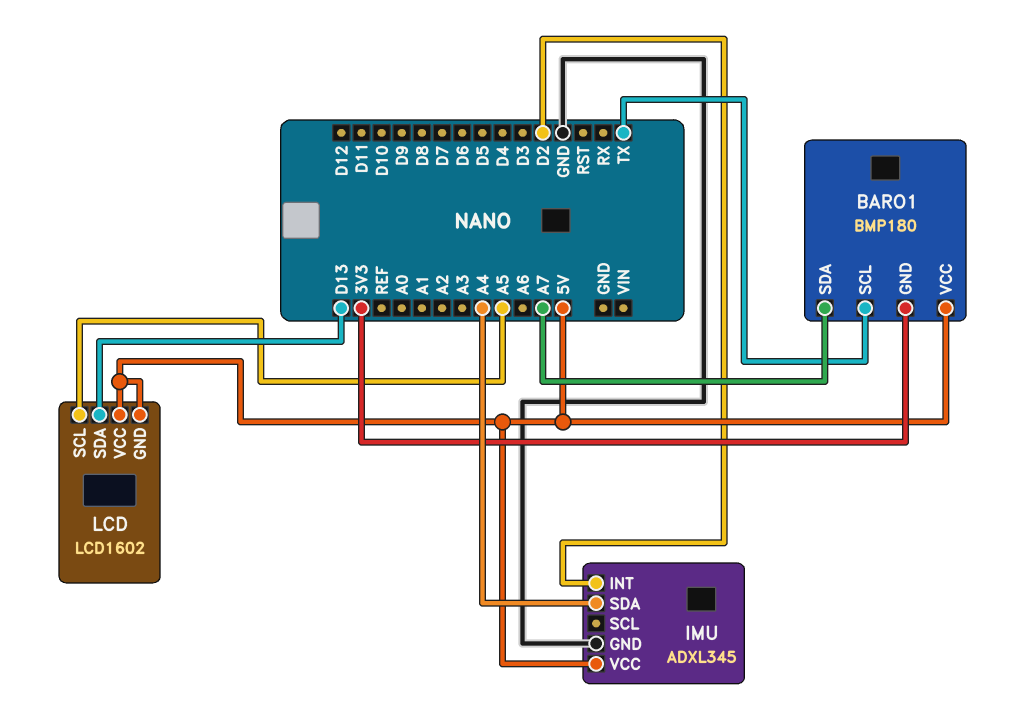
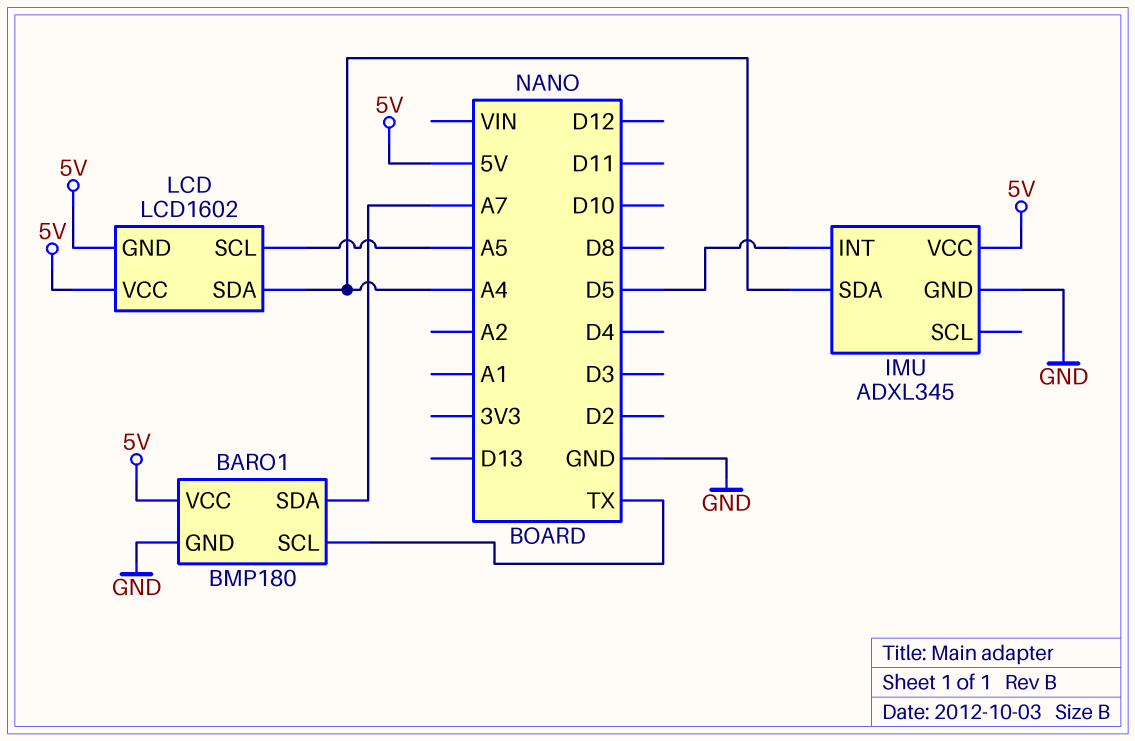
BARO1 pin GND: 3V3 -> GND
IMU pin INT: D2 -> D5
LCD pin SDA: D13 -> A4

